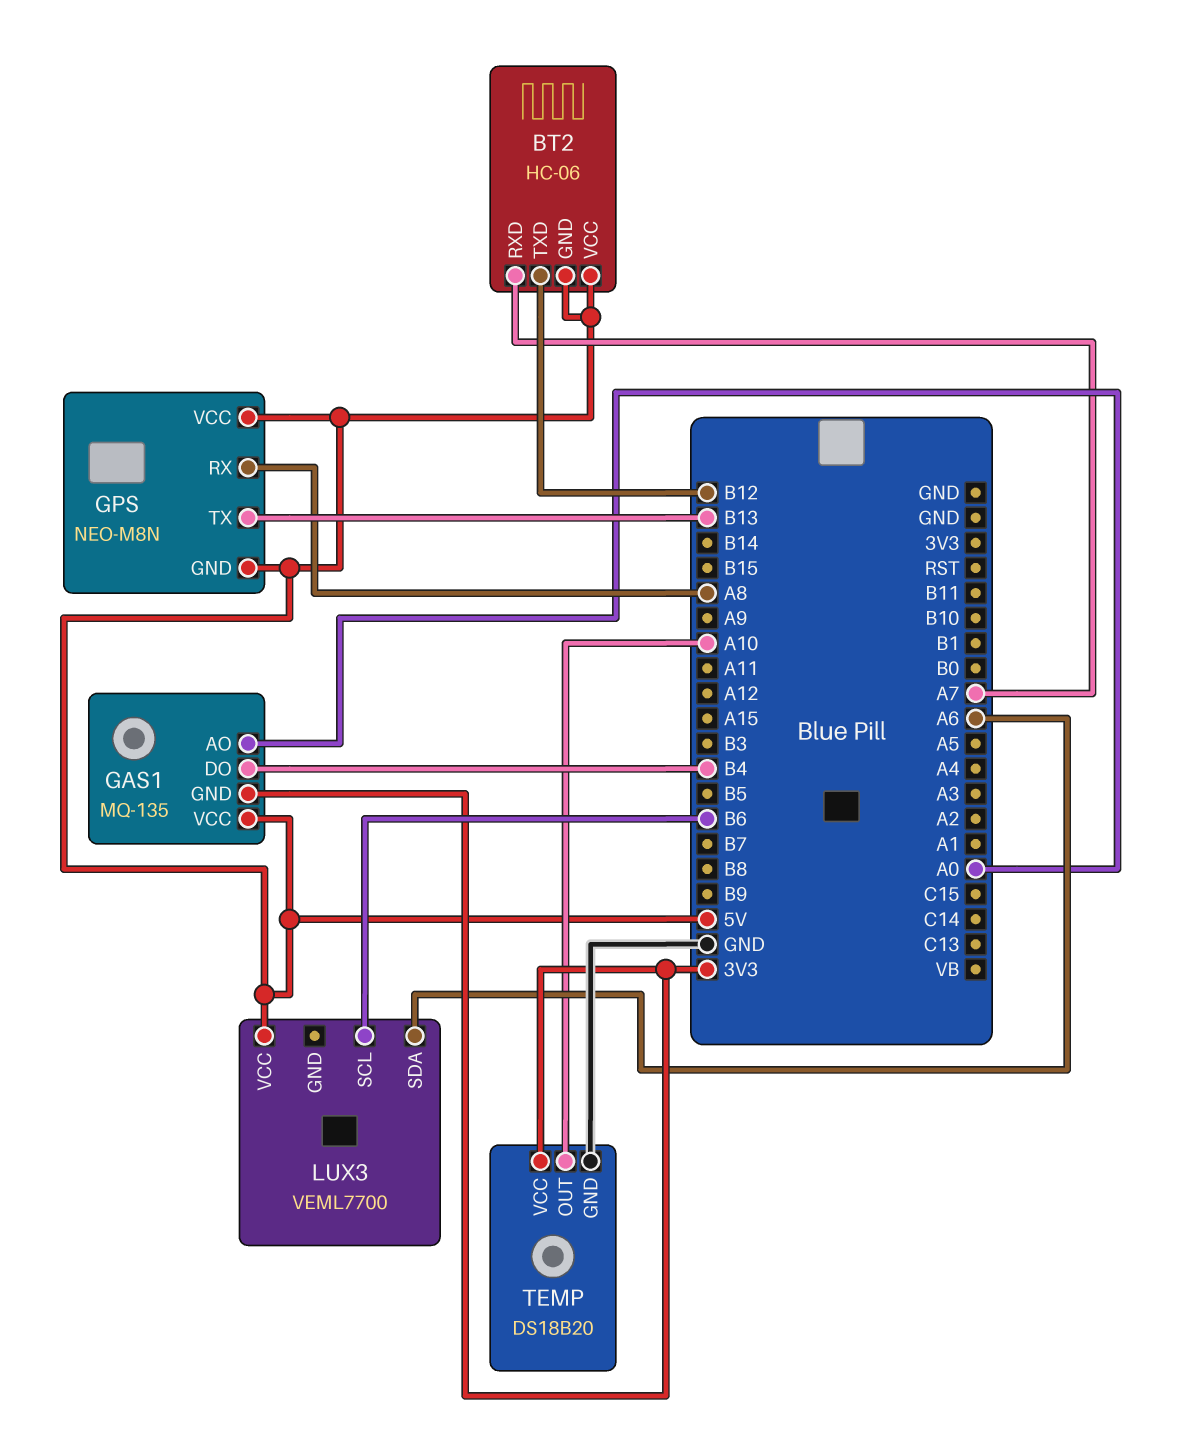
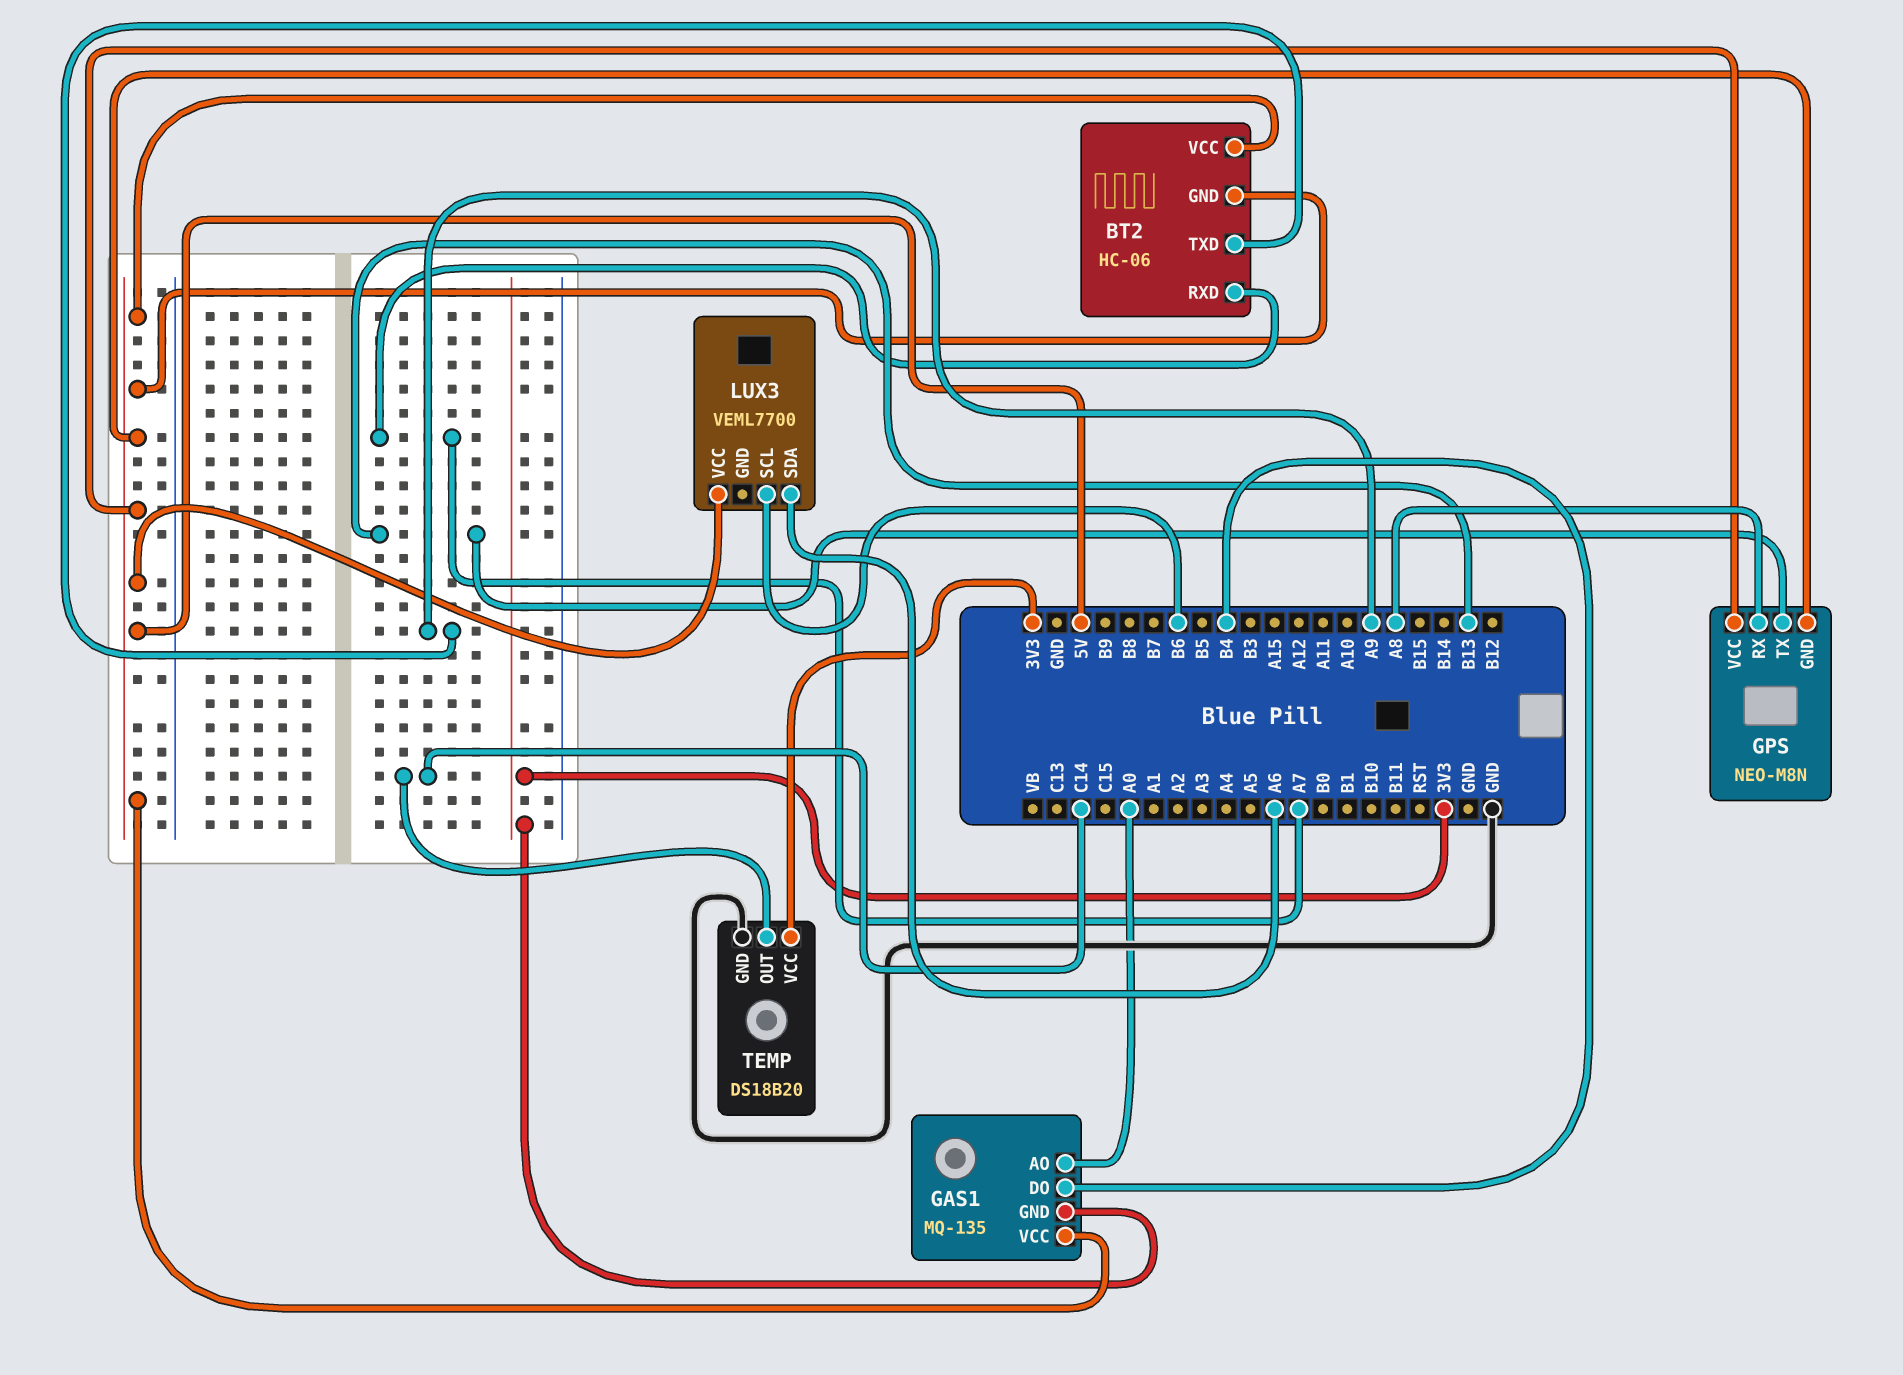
BT2 pin TXD: B12 -> A9
TEMP pin OUT: A10 -> C14

